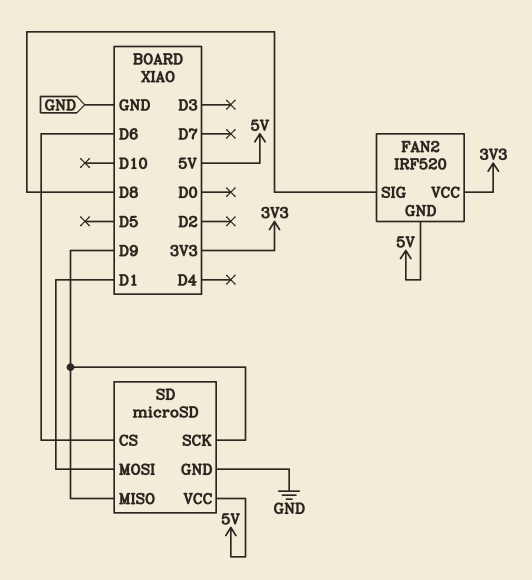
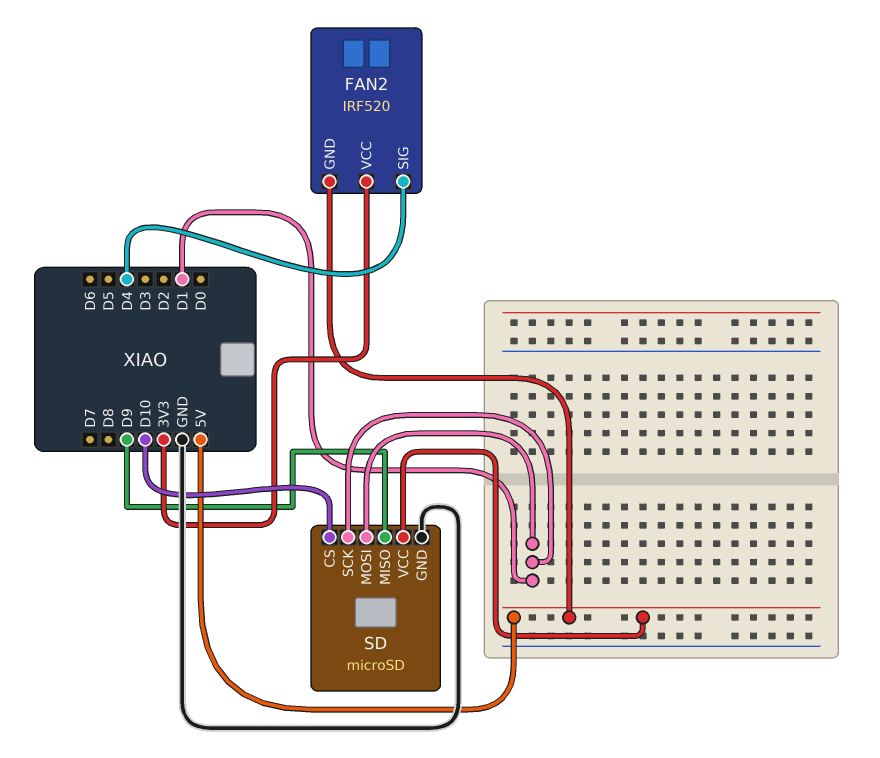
FAN2 pin SIG: D8 -> D4
SD pin CS: D6 -> D10
SD pin SCK: D9 -> D1

